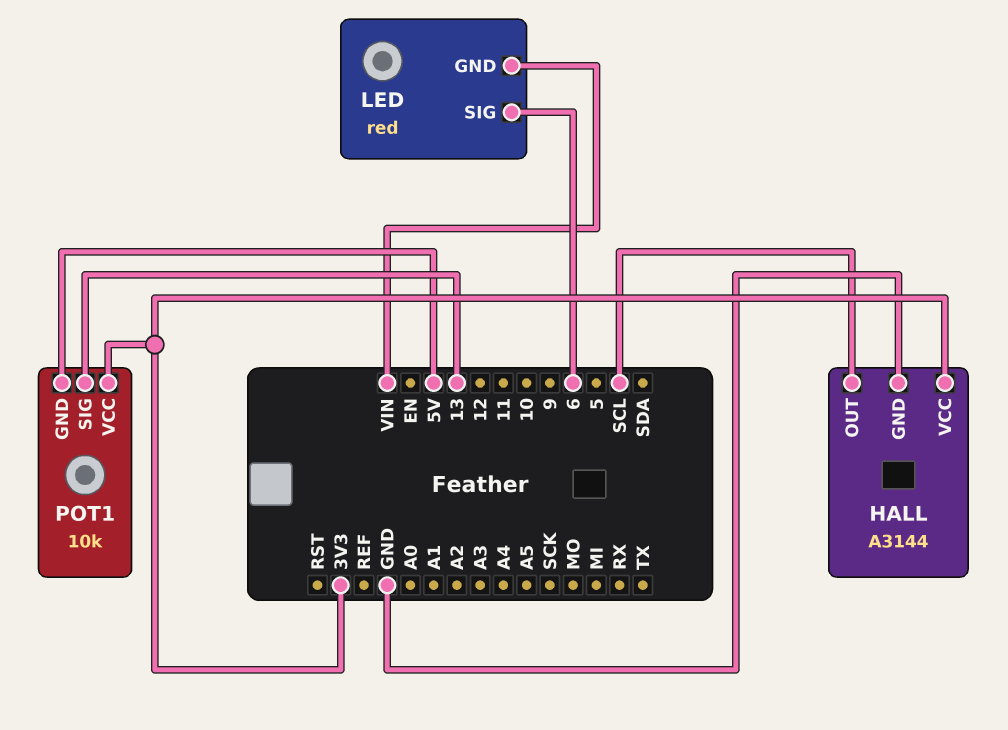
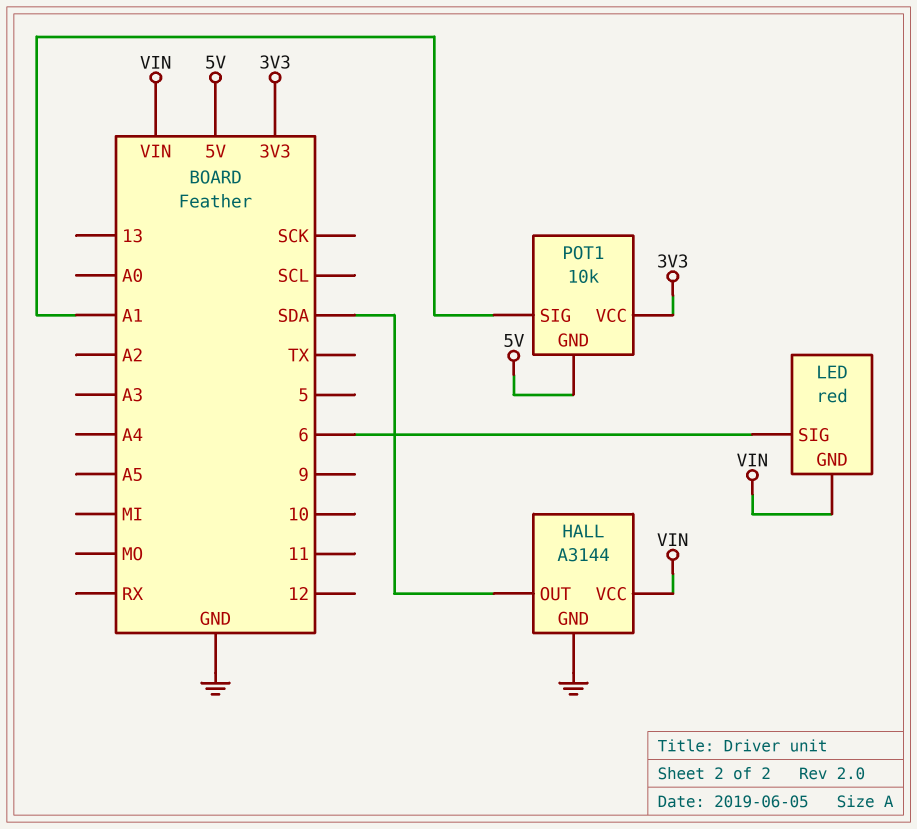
HALL pin OUT: SCL -> SDA
HALL pin VCC: 3V3 -> VIN
POT1 pin SIG: 13 -> A1

